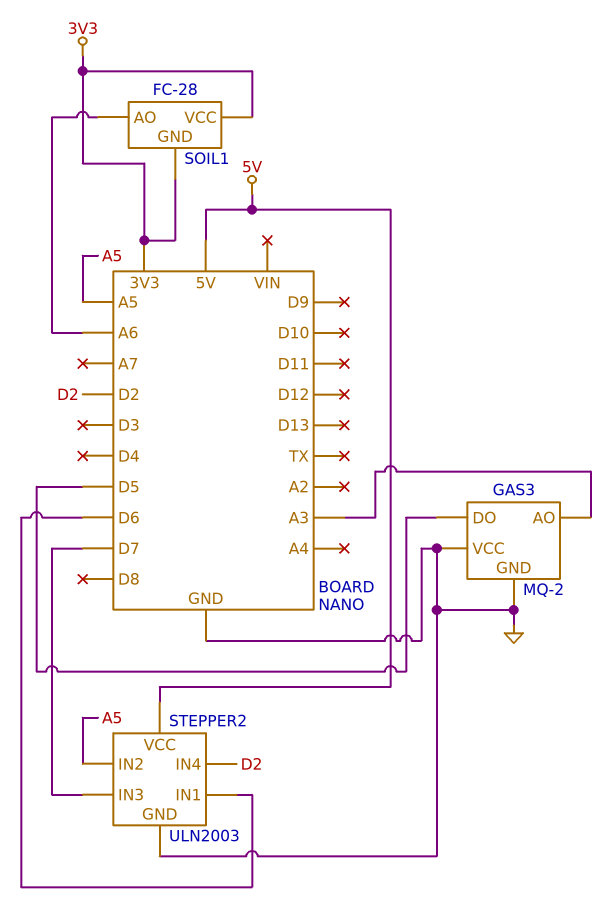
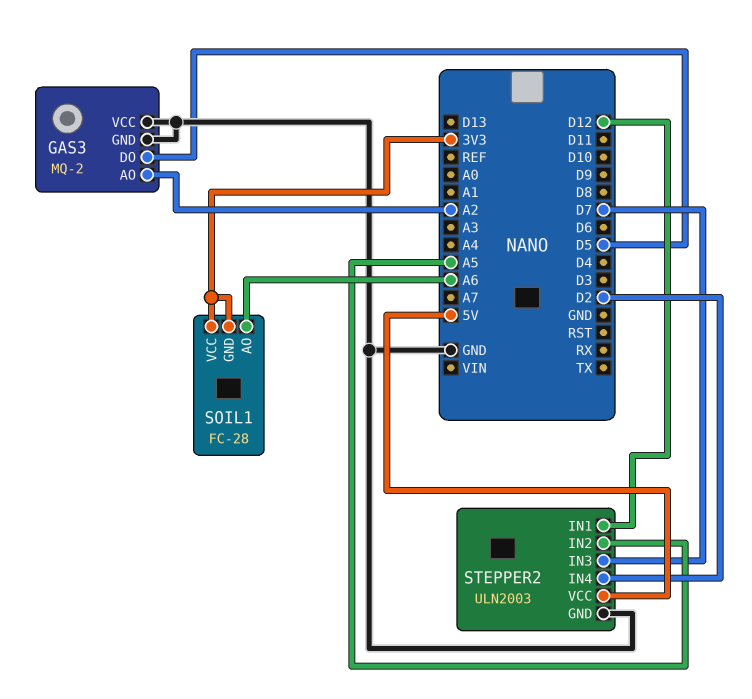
GAS3 pin AO: A3 -> A2
STEPPER2 pin IN1: D6 -> D12

